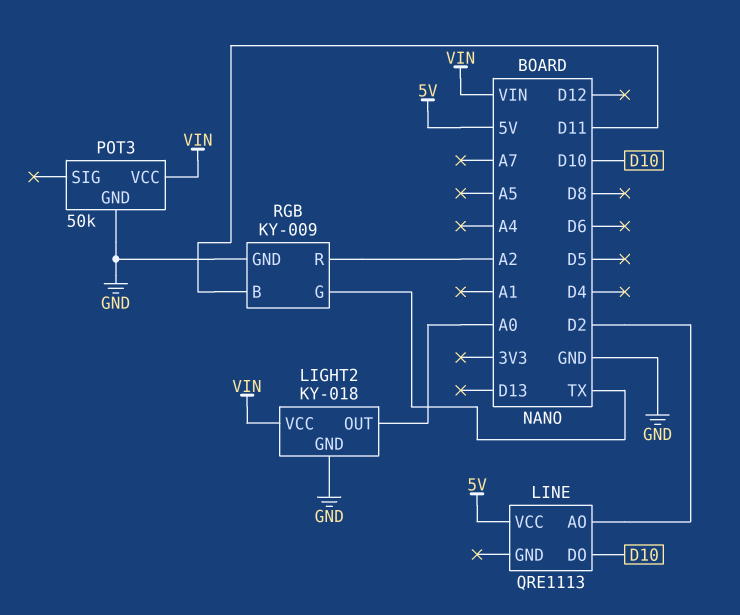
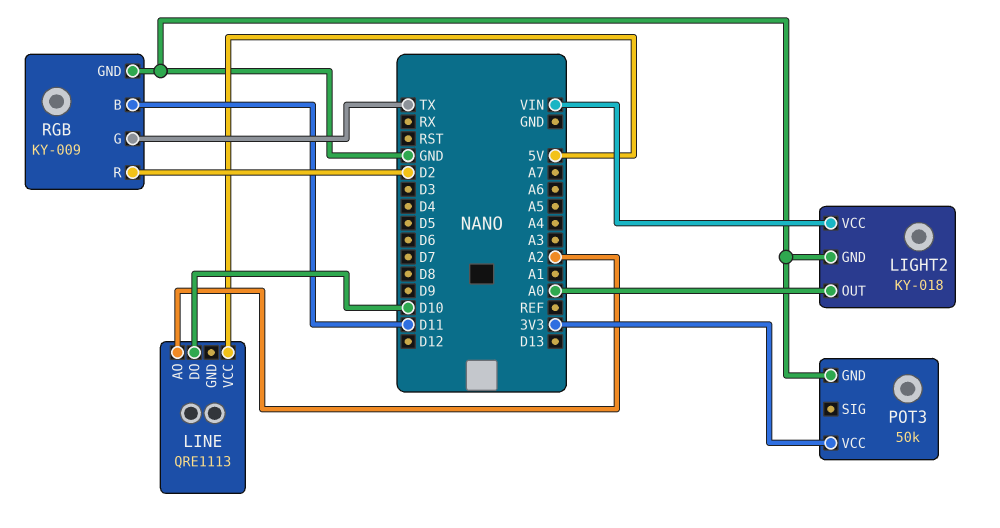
LINE pin AO: D2 -> A2
POT3 pin VCC: VIN -> 3V3
RGB pin R: A2 -> D2

